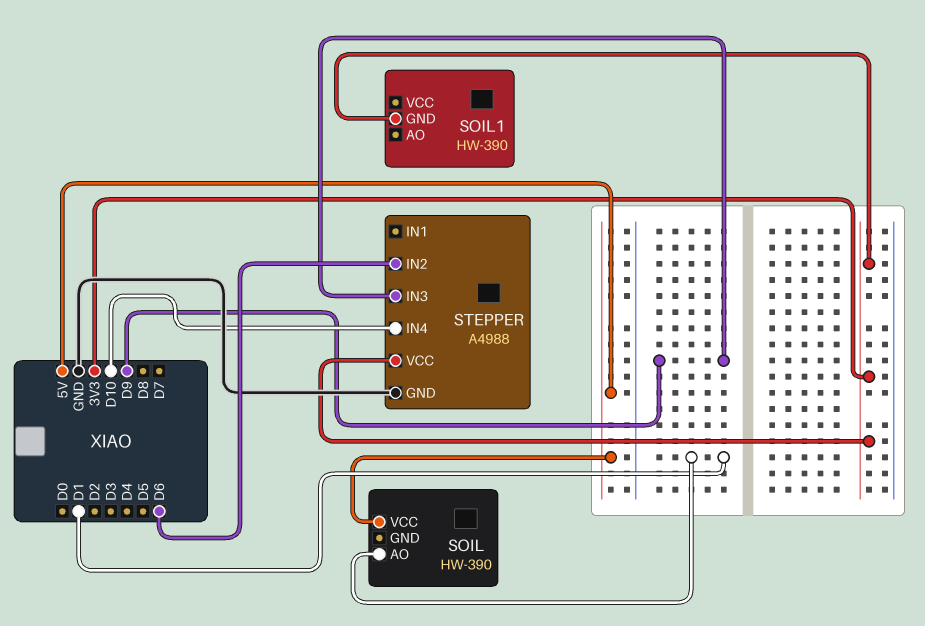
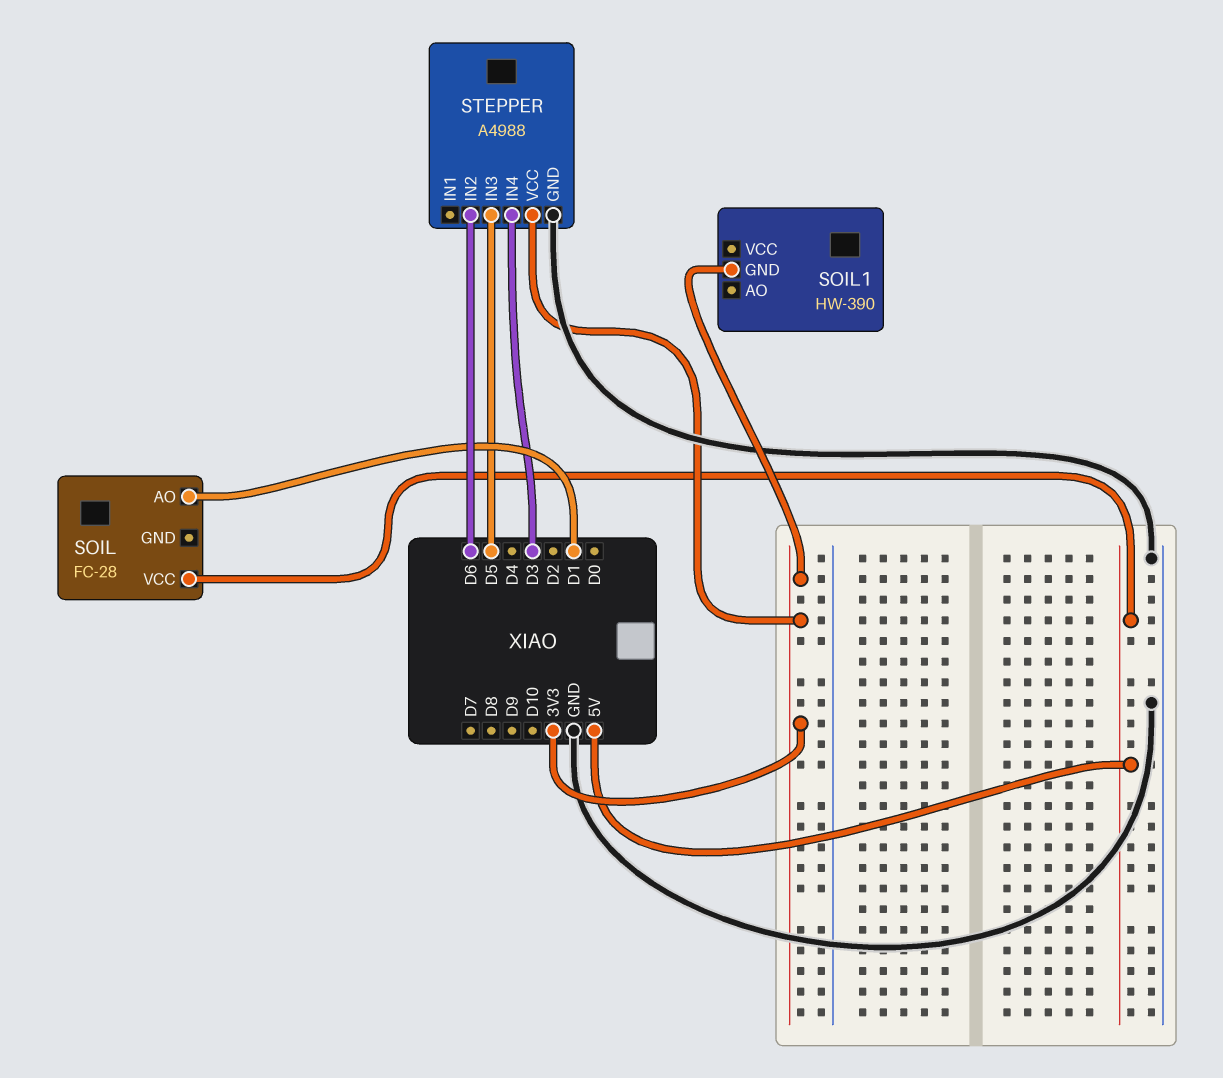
SOIL: HW-390 -> FC-28
STEPPER pin IN3: D9 -> D5
STEPPER pin IN4: D10 -> D3

